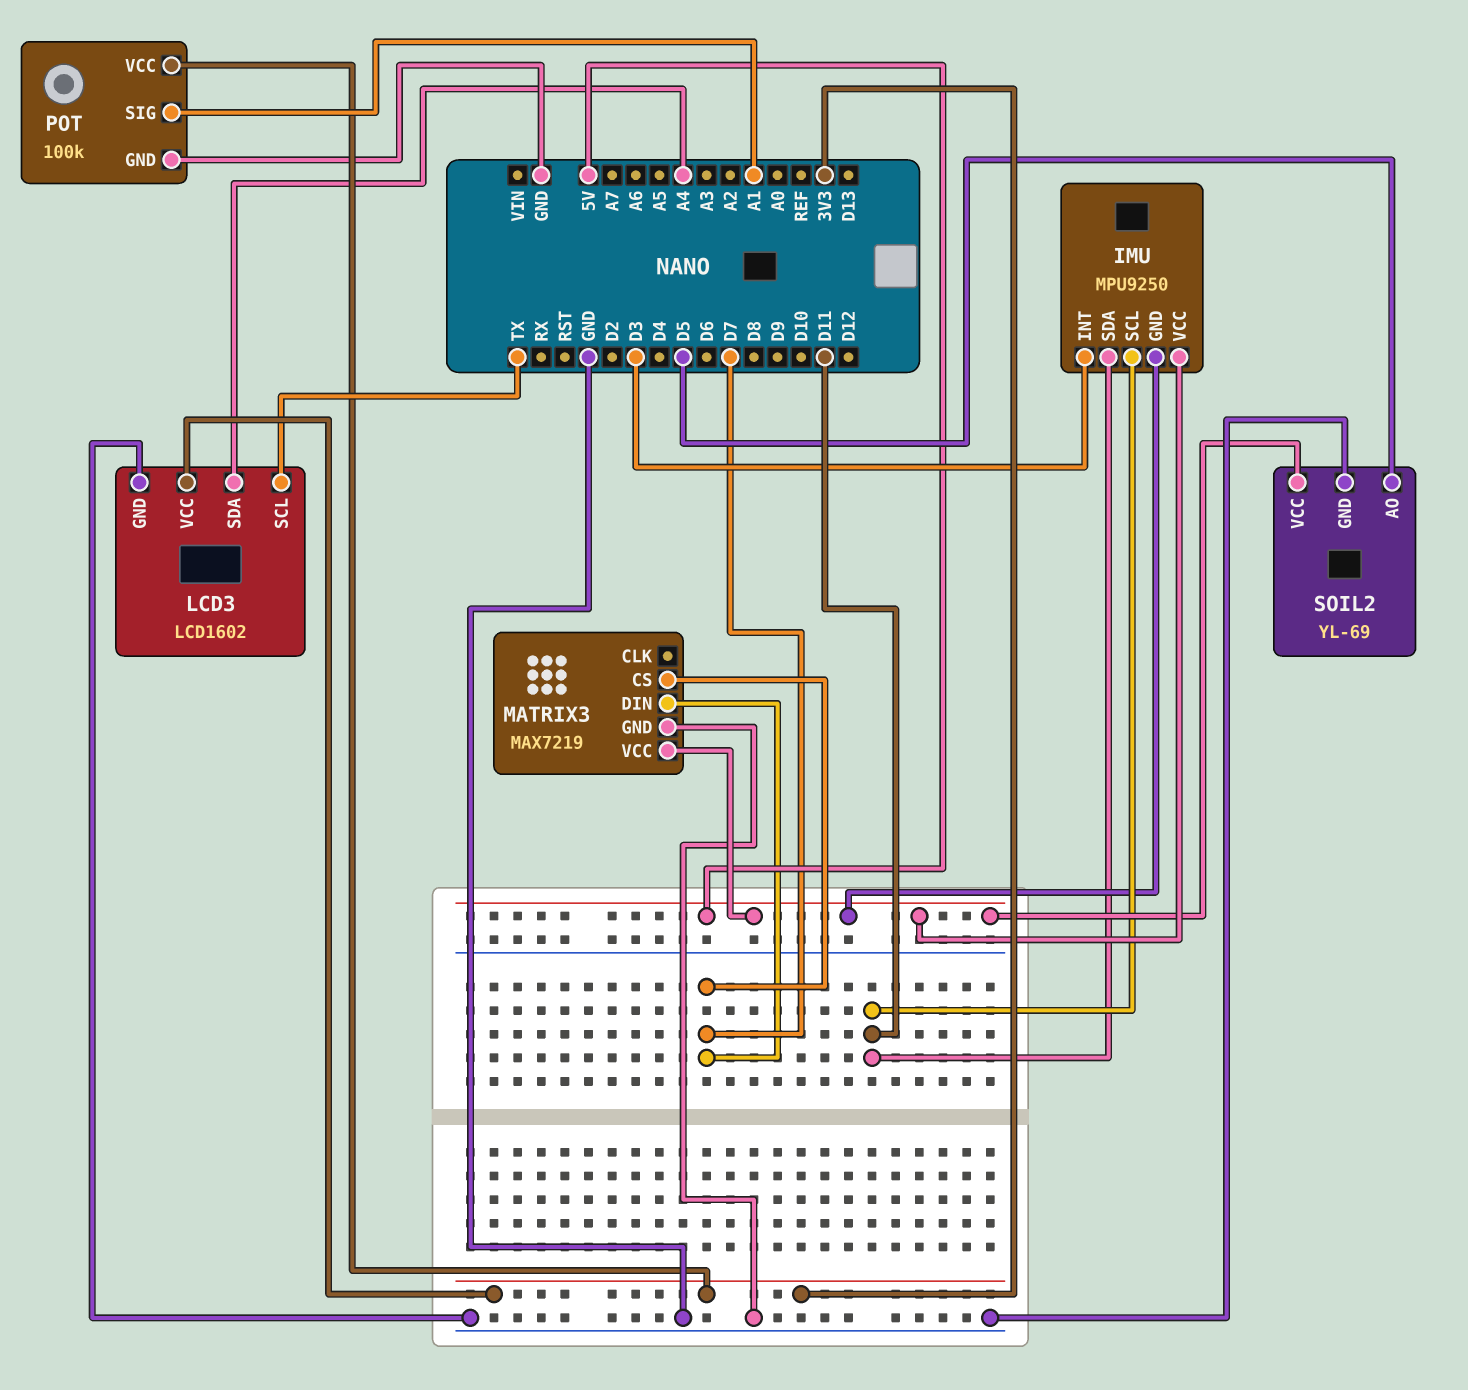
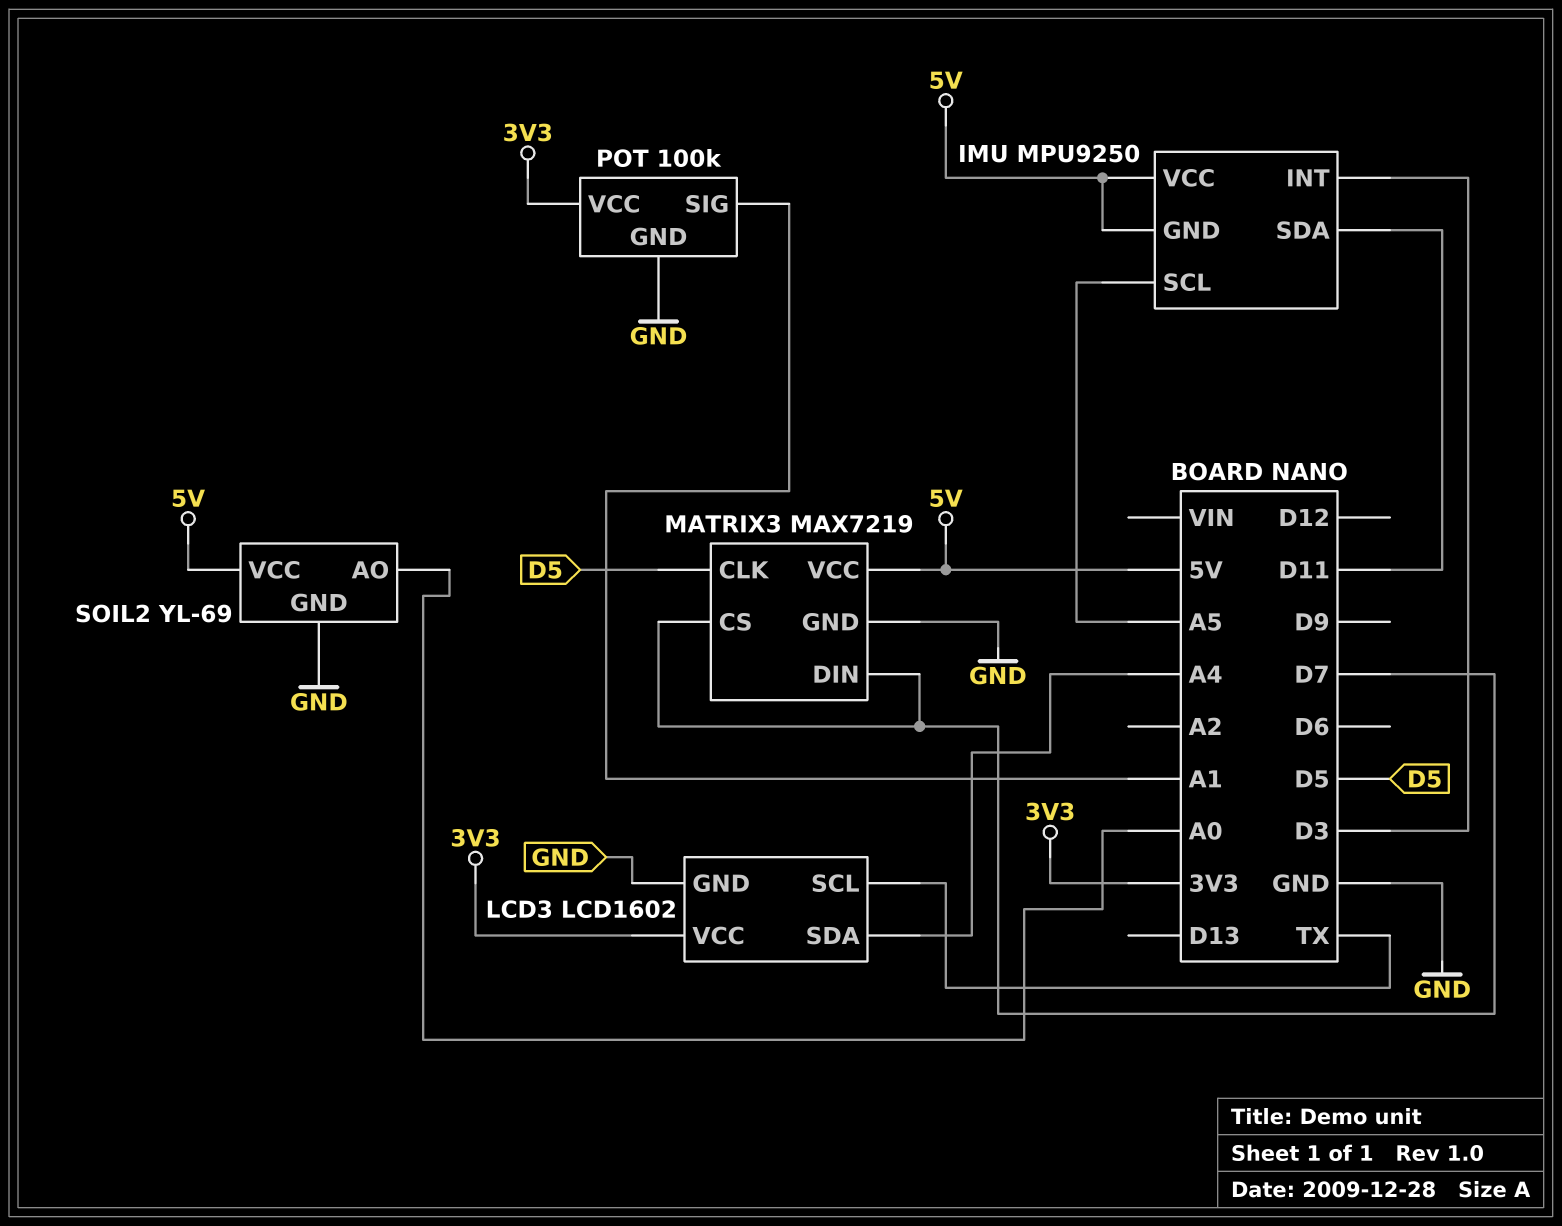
IMU pin SCL: D11 -> A5
MATRIX3 pin CLK: none -> D5
SOIL2 pin AO: D5 -> A0

